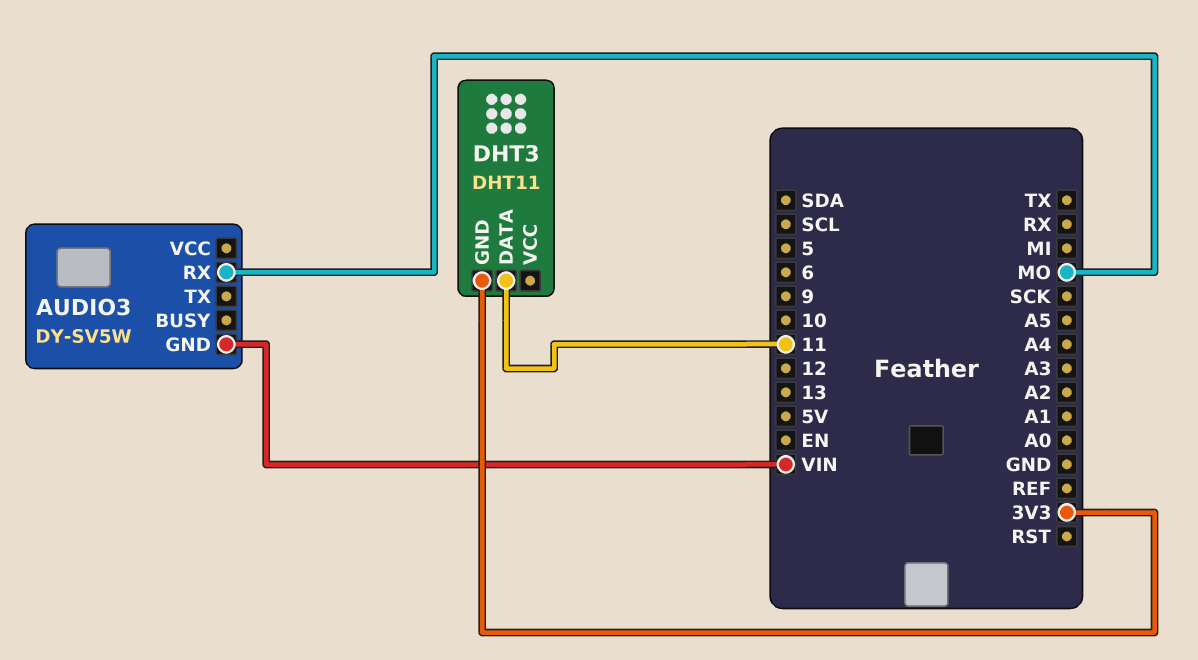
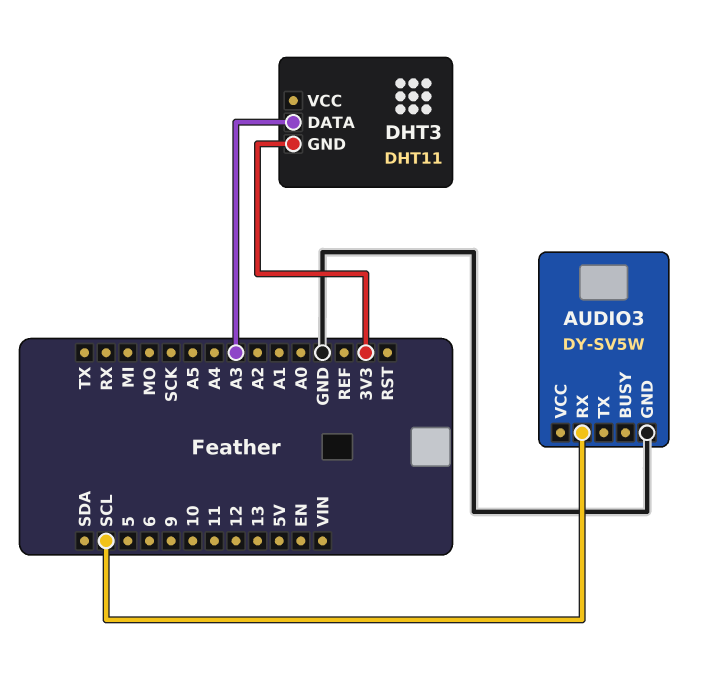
AUDIO3 pin GND: VIN -> GND
AUDIO3 pin RX: MO -> SCL
DHT3 pin DATA: 11 -> A3

